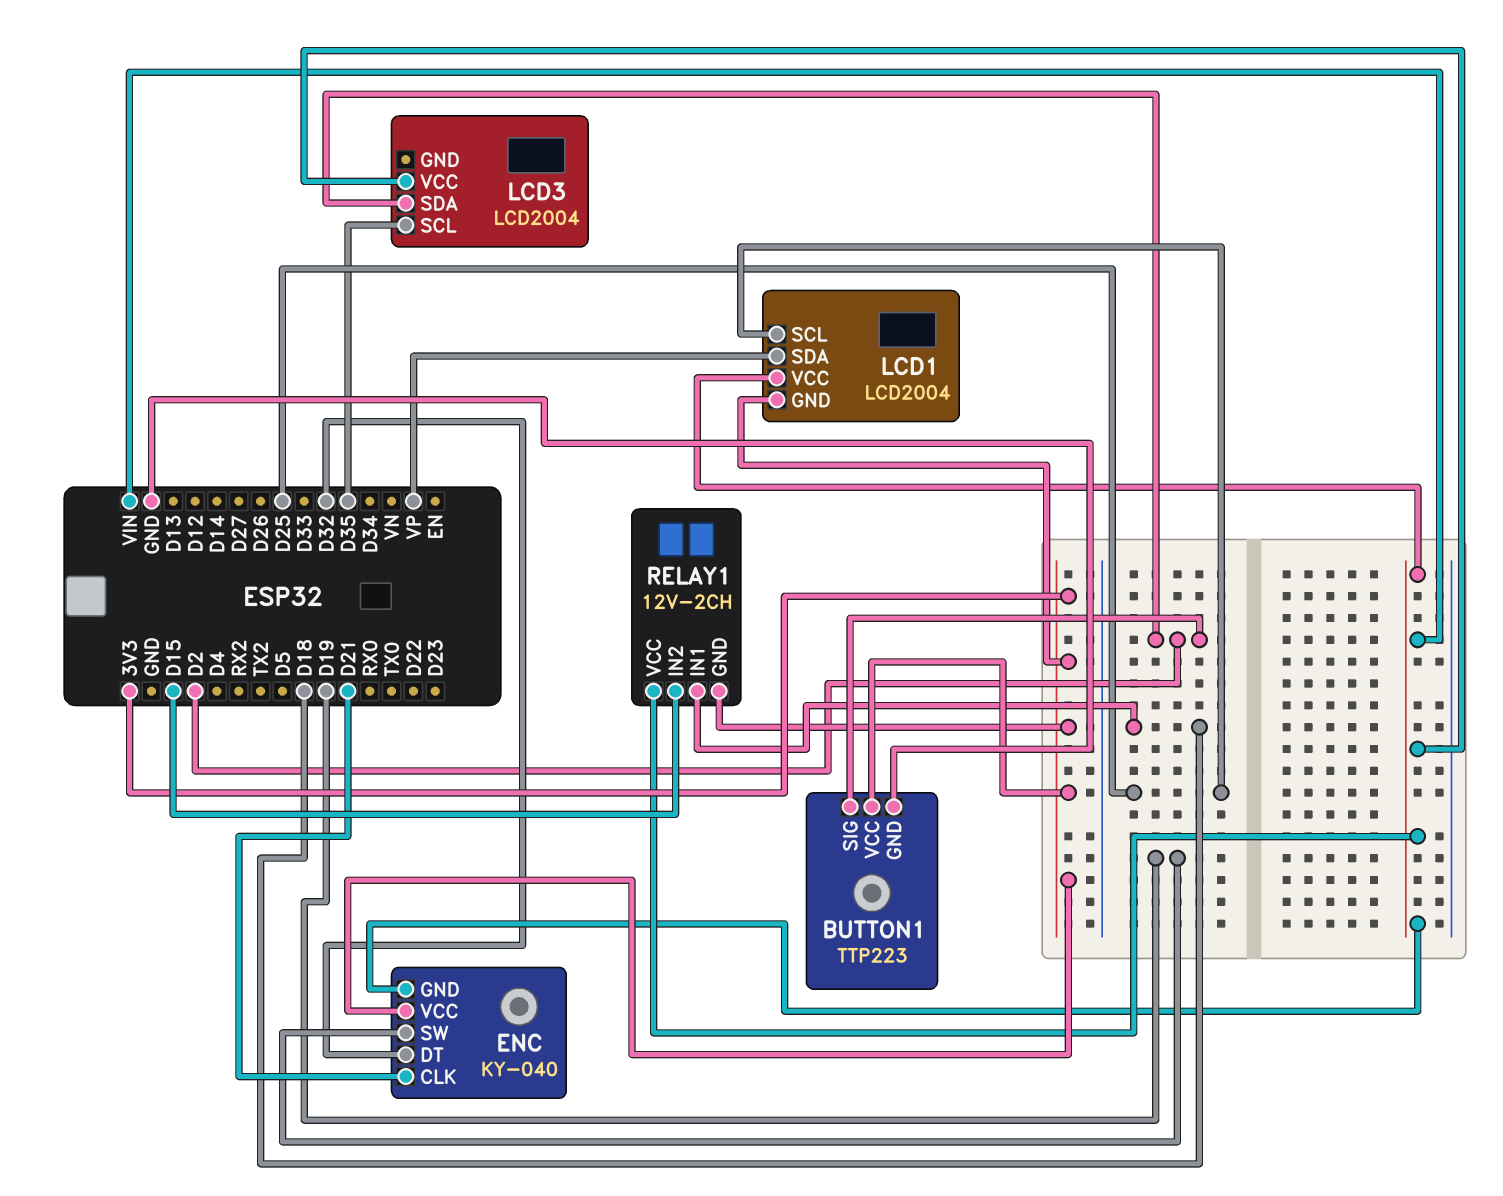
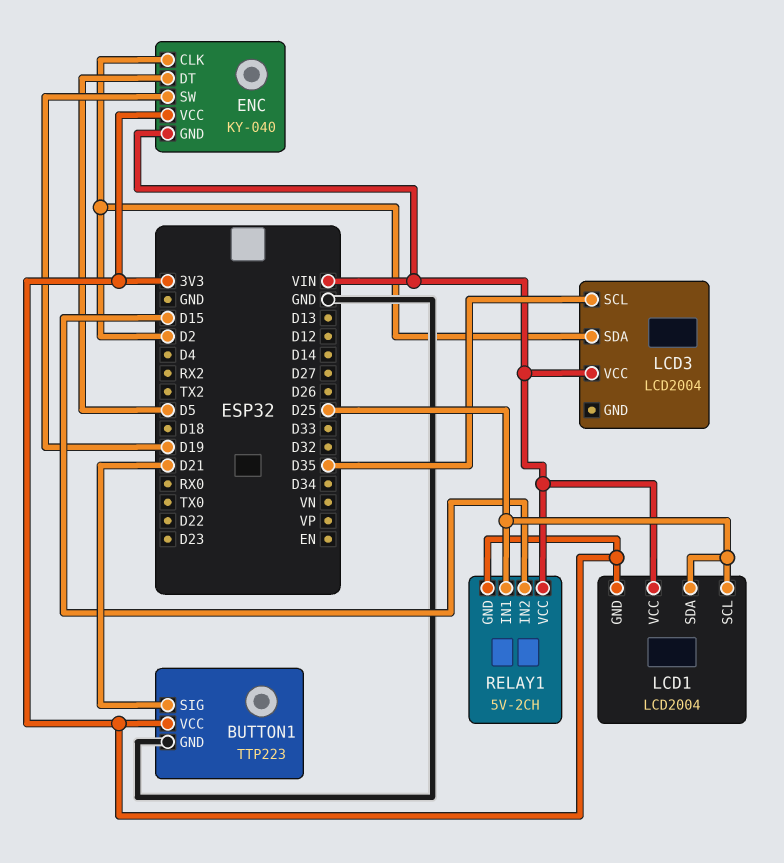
BUTTON1 pin SIG: D2 -> D21
ENC pin CLK: D21 -> D2
ENC pin DT: D32 -> D5
LCD1 pin SDA: VP -> D25
RELAY1: 12V-2CH -> 5V-2CH
RELAY1 pin IN1: D18 -> D25

